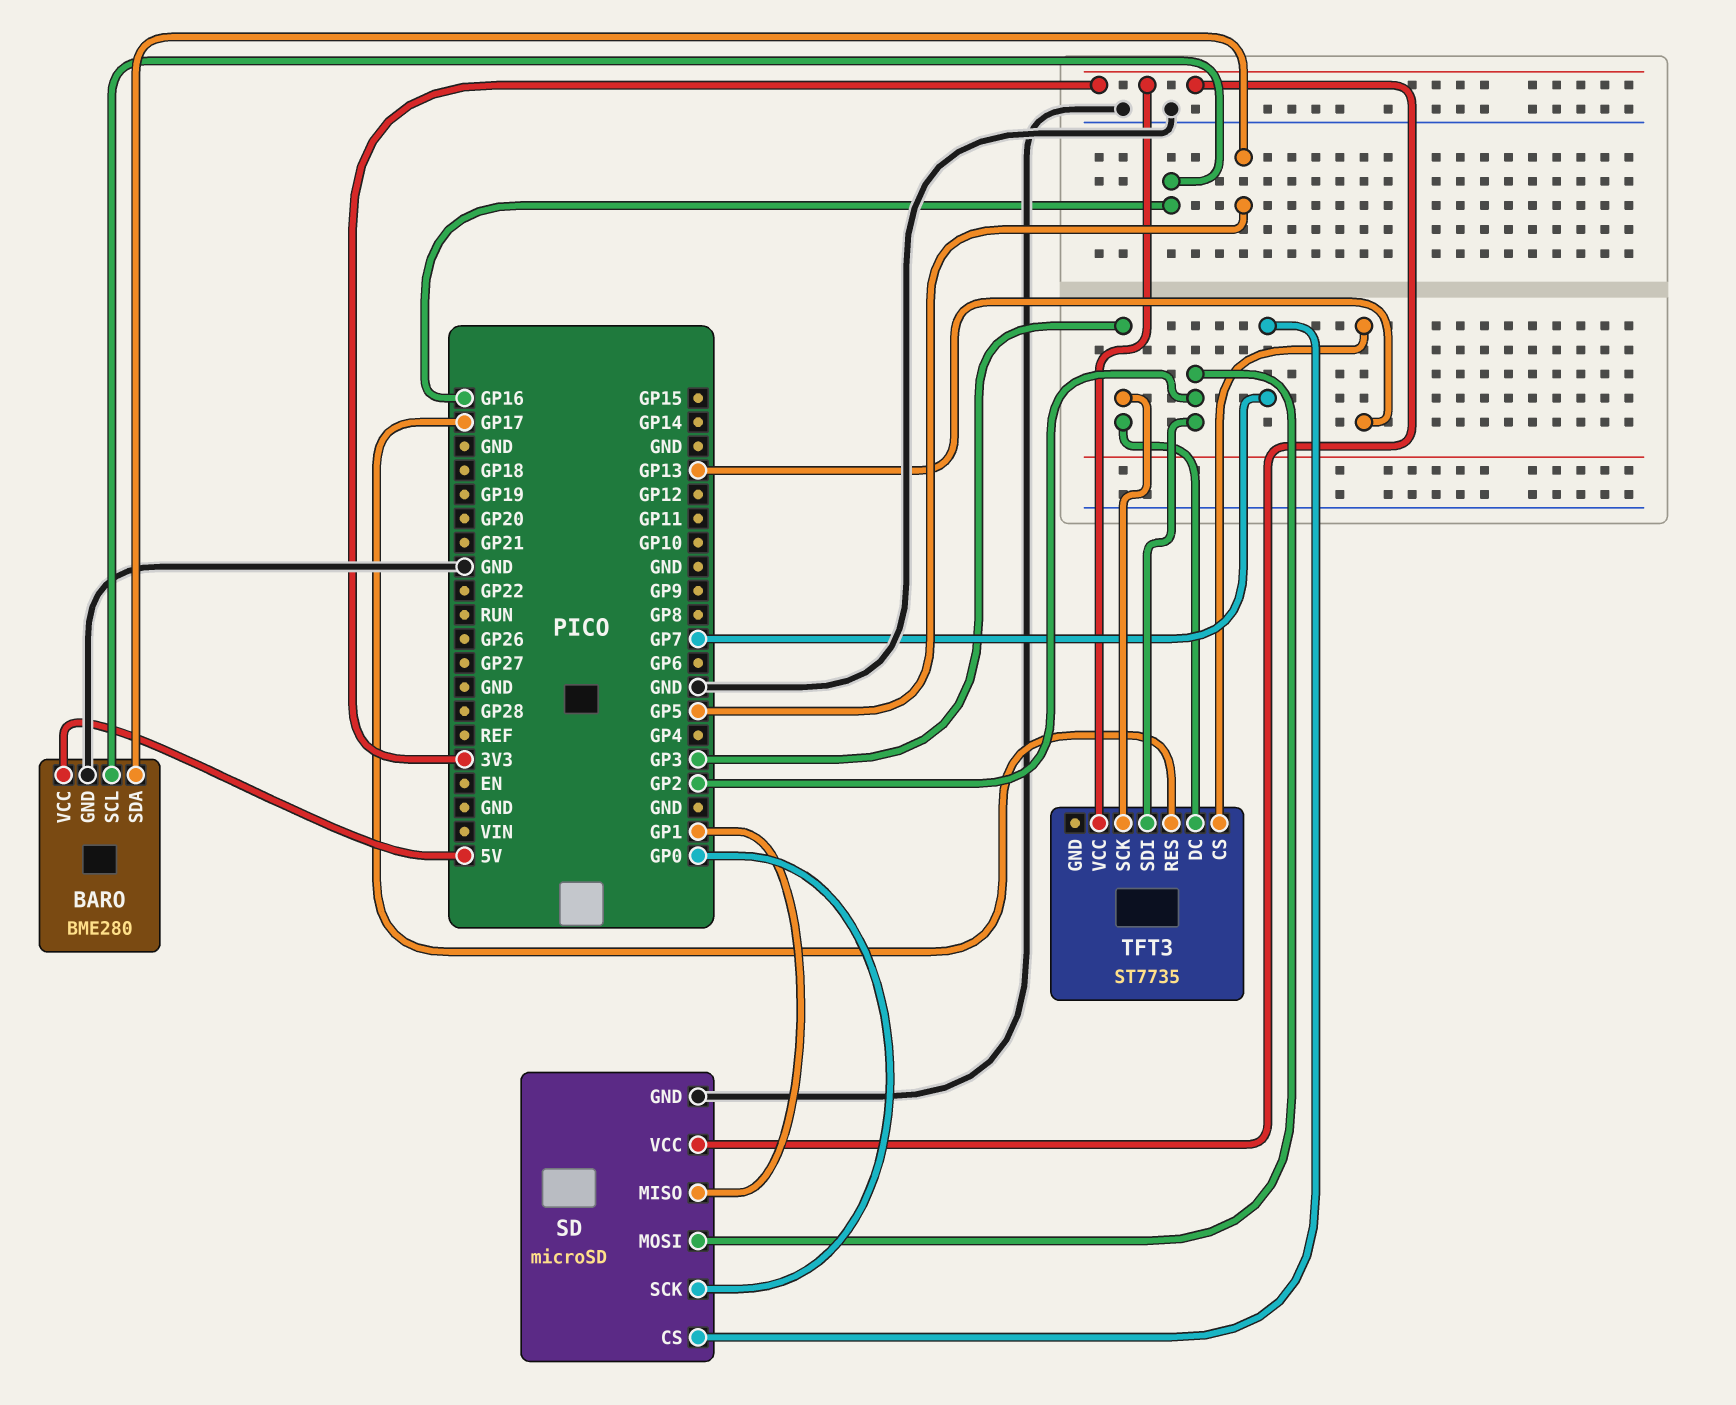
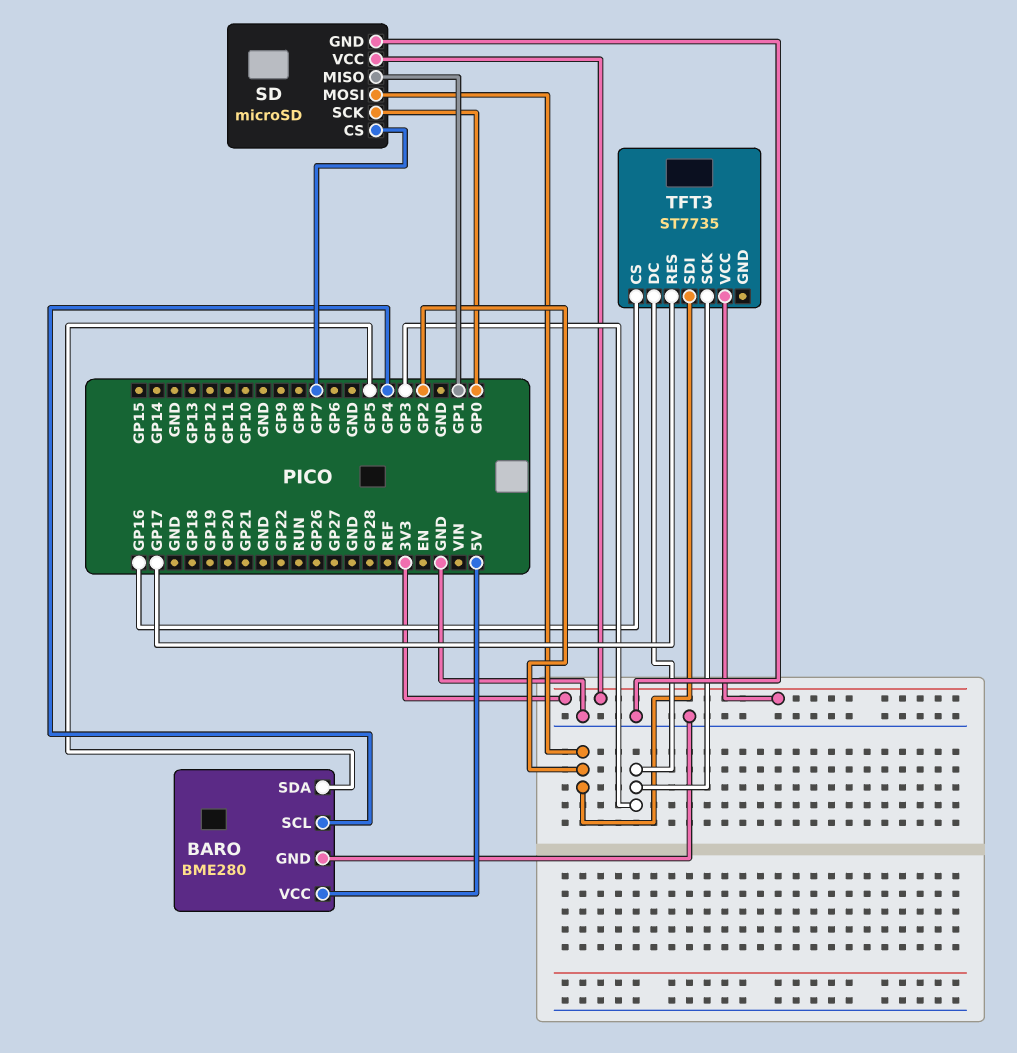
BARO pin SCL: GP16 -> GP4
TFT3 pin CS: GP13 -> GP16

